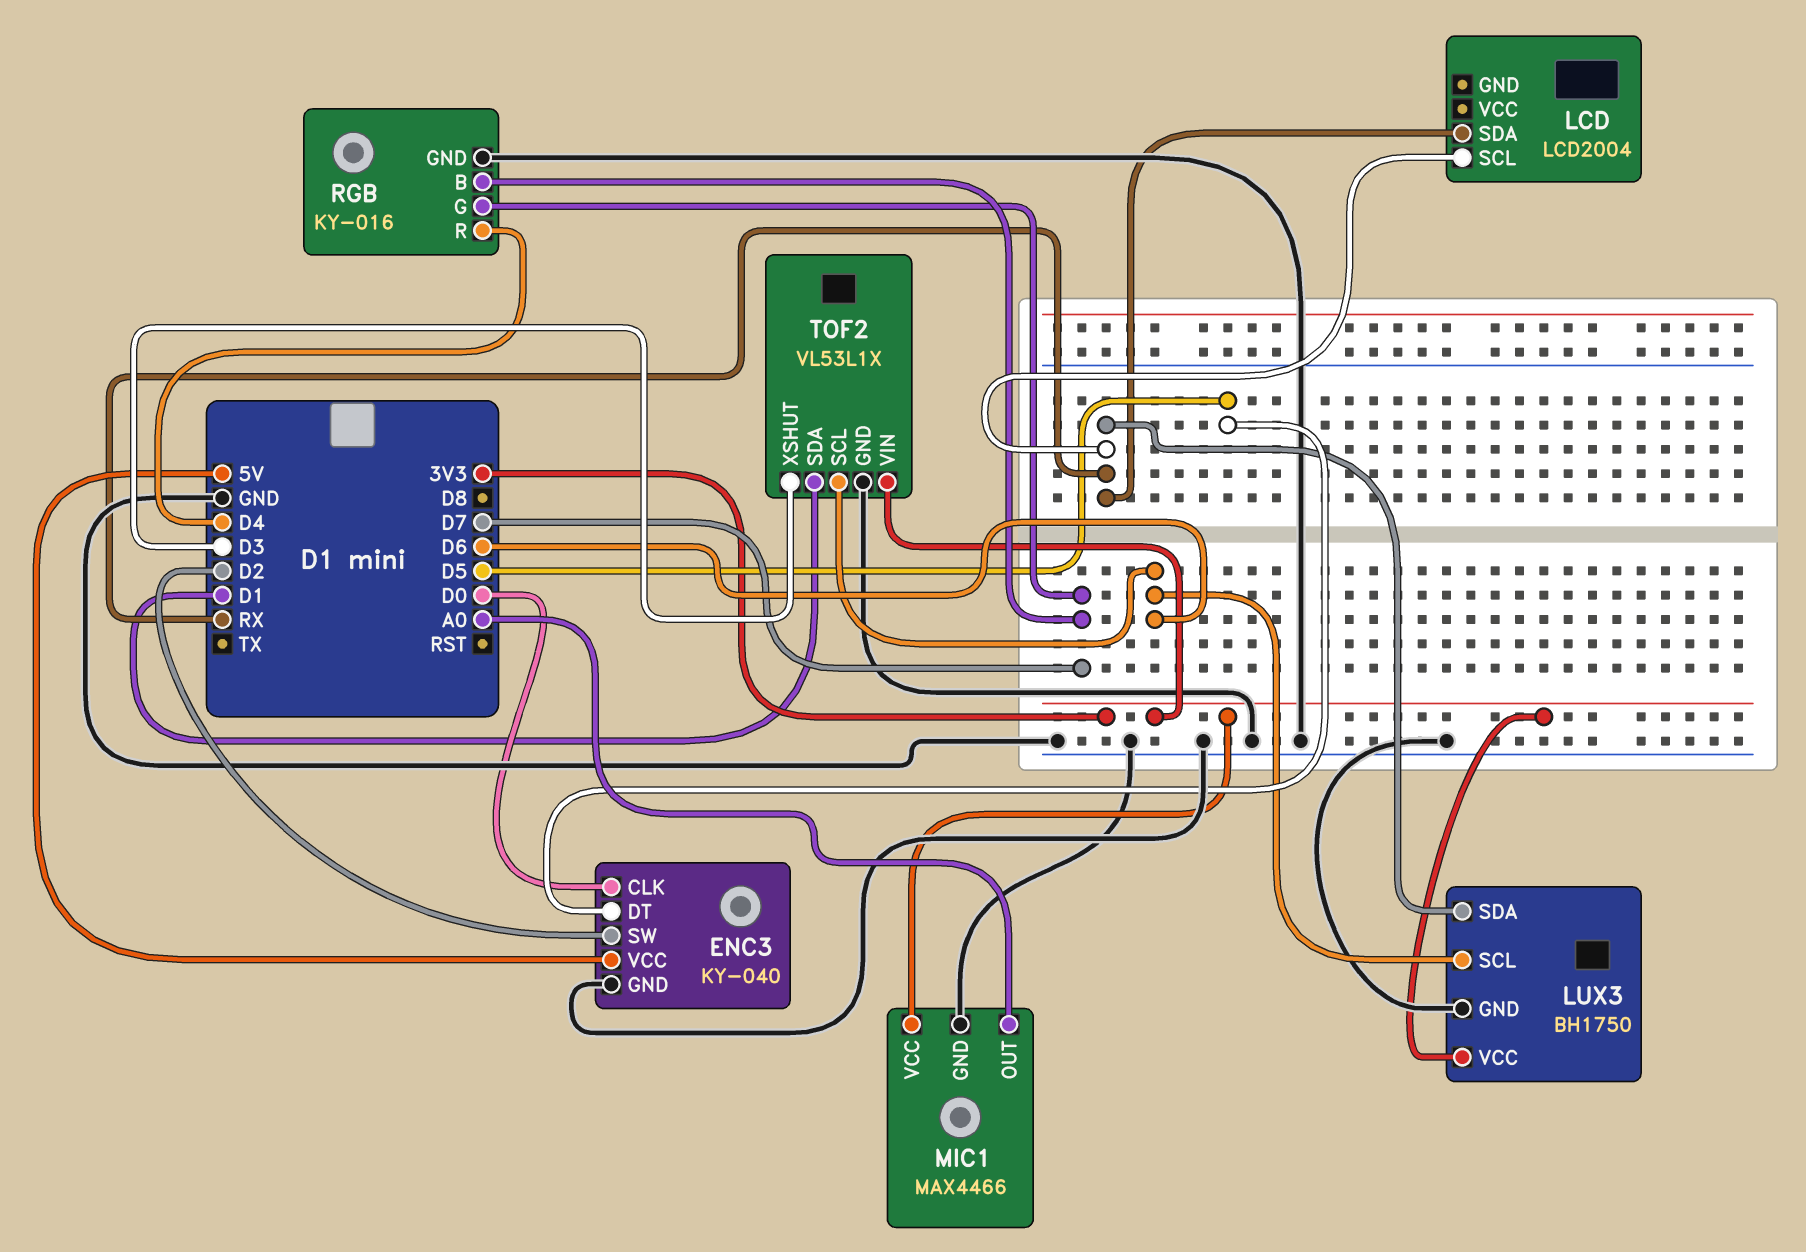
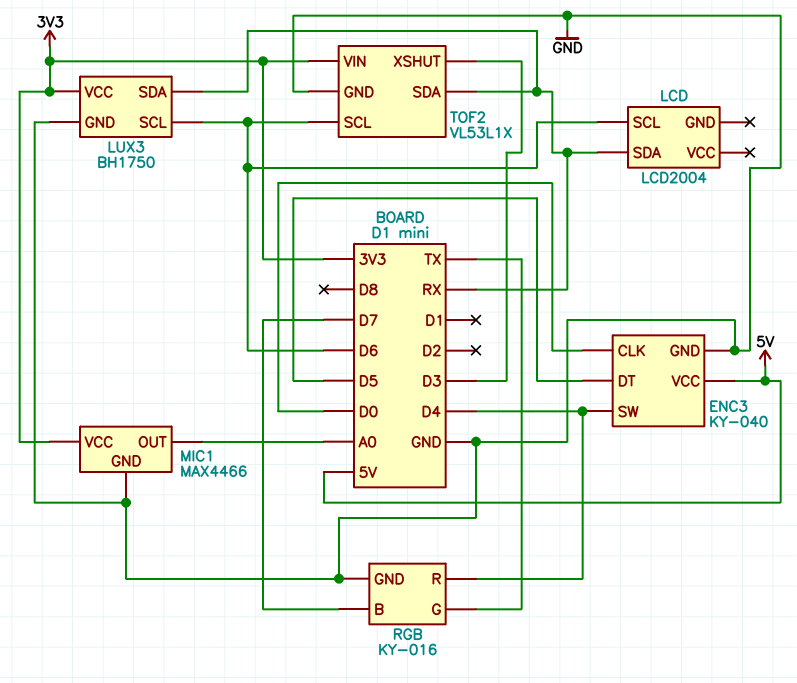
ENC3 pin SW: D2 -> D4
LCD pin SCL: RX -> D6
RGB pin G: D7 -> TX
TOF2 pin SDA: D1 -> RX

